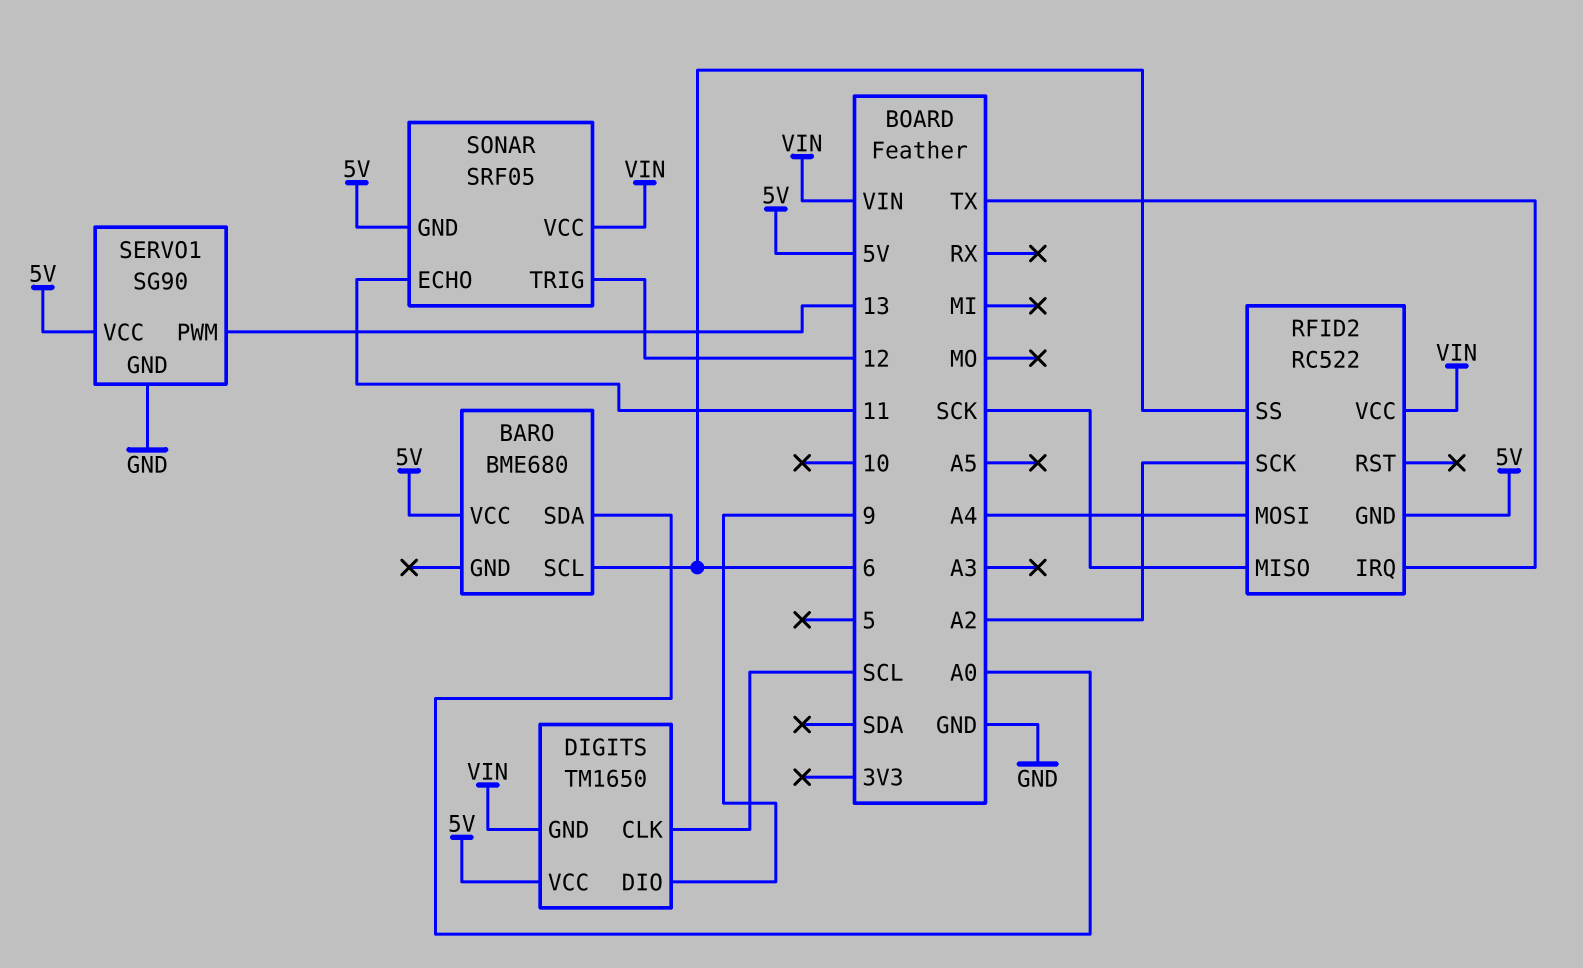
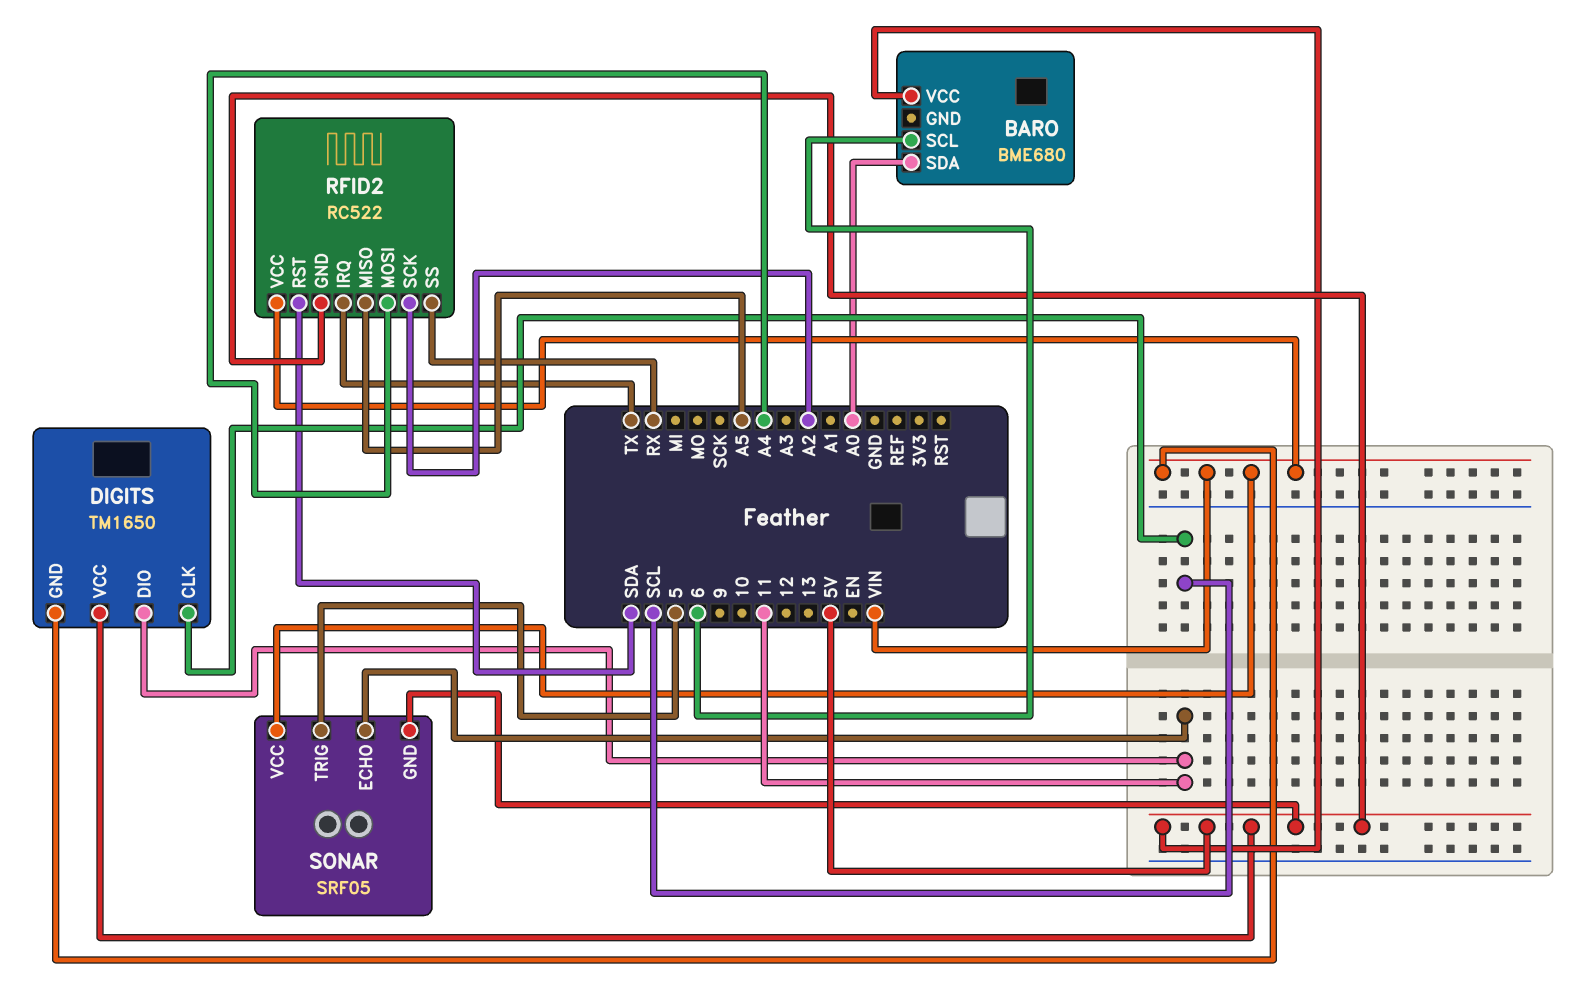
DIGITS pin DIO: 9 -> 11
RFID2 pin MISO: SCK -> A5
RFID2 pin RST: none -> SDA
RFID2 pin SS: 6 -> RX
SERVO1: SG90 -> none
SERVO1 pin GND: GND -> none
SERVO1 pin PWM: 13 -> none
SERVO1 pin VCC: 5V -> none
SONAR pin TRIG: 12 -> 5

